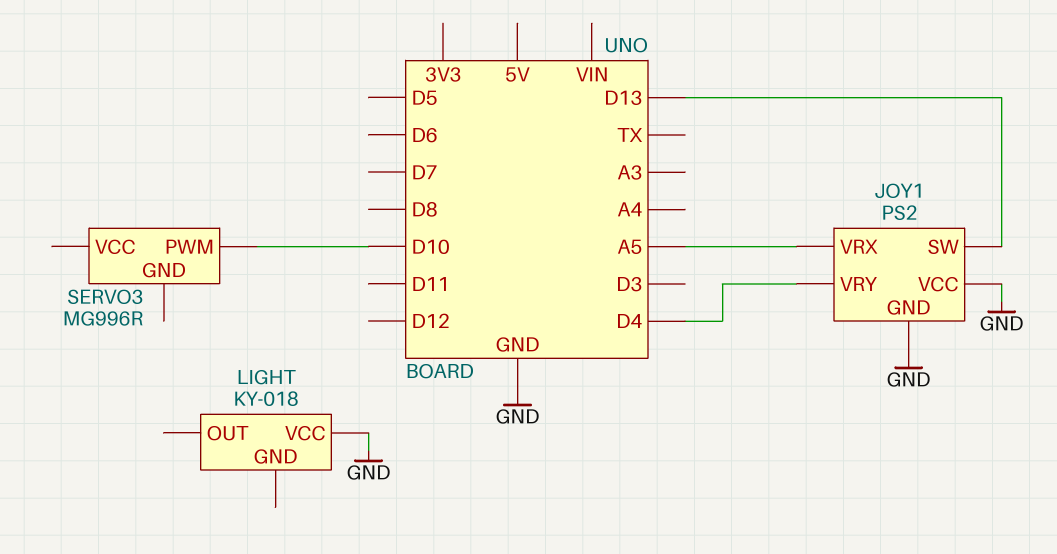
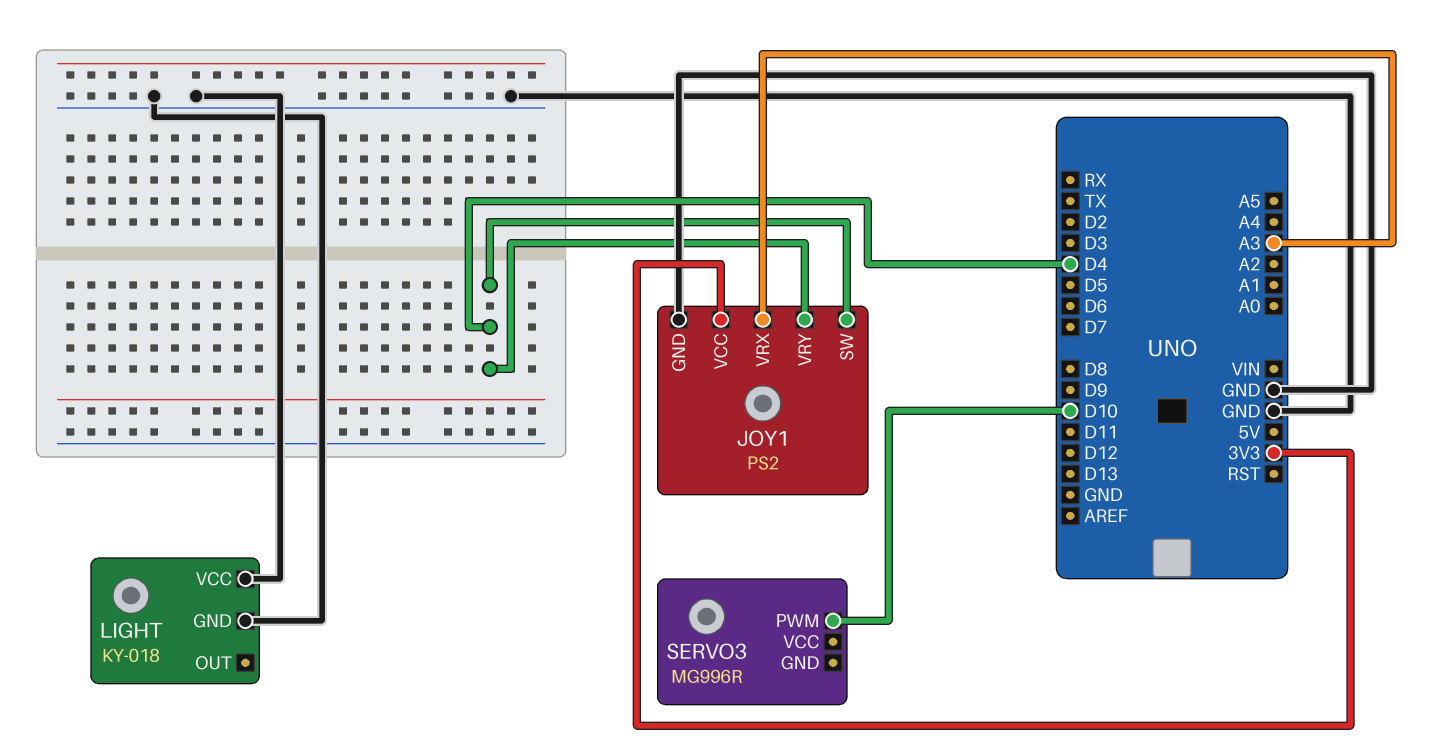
JOY1 pin SW: D13 -> D4
JOY1 pin VCC: GND -> 3V3
JOY1 pin VRX: A5 -> A3
LIGHT pin GND: none -> GND

